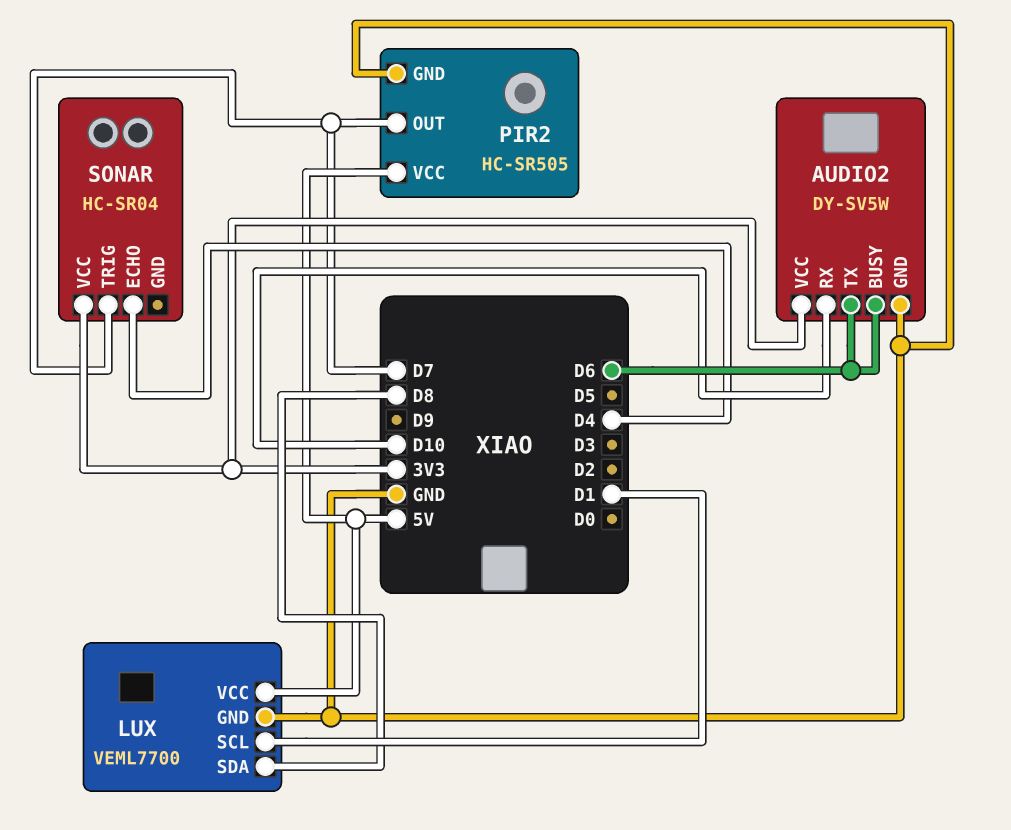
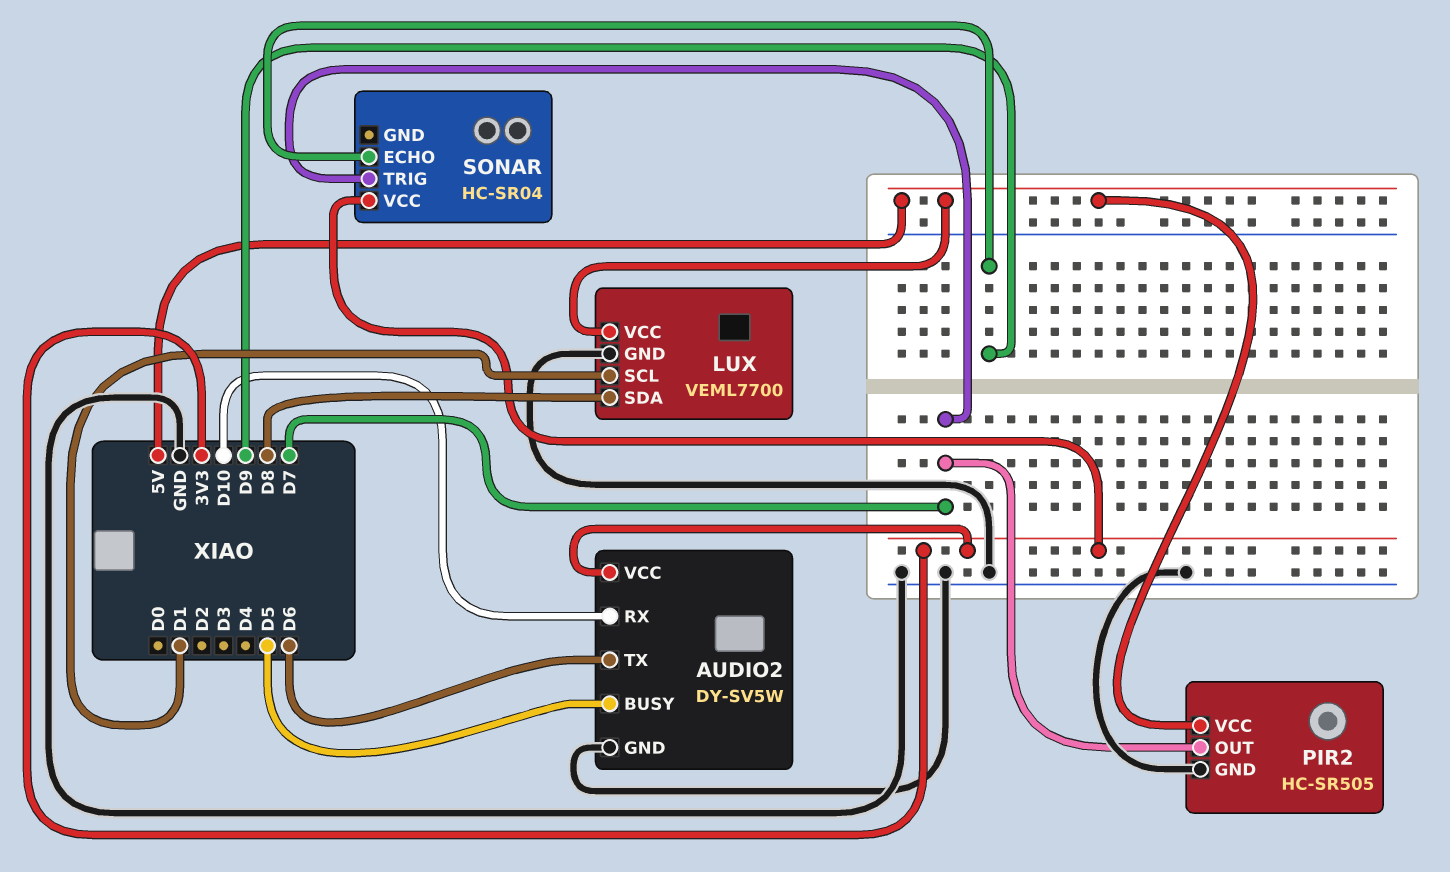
AUDIO2 pin BUSY: D6 -> D5
SONAR pin ECHO: D4 -> D9

